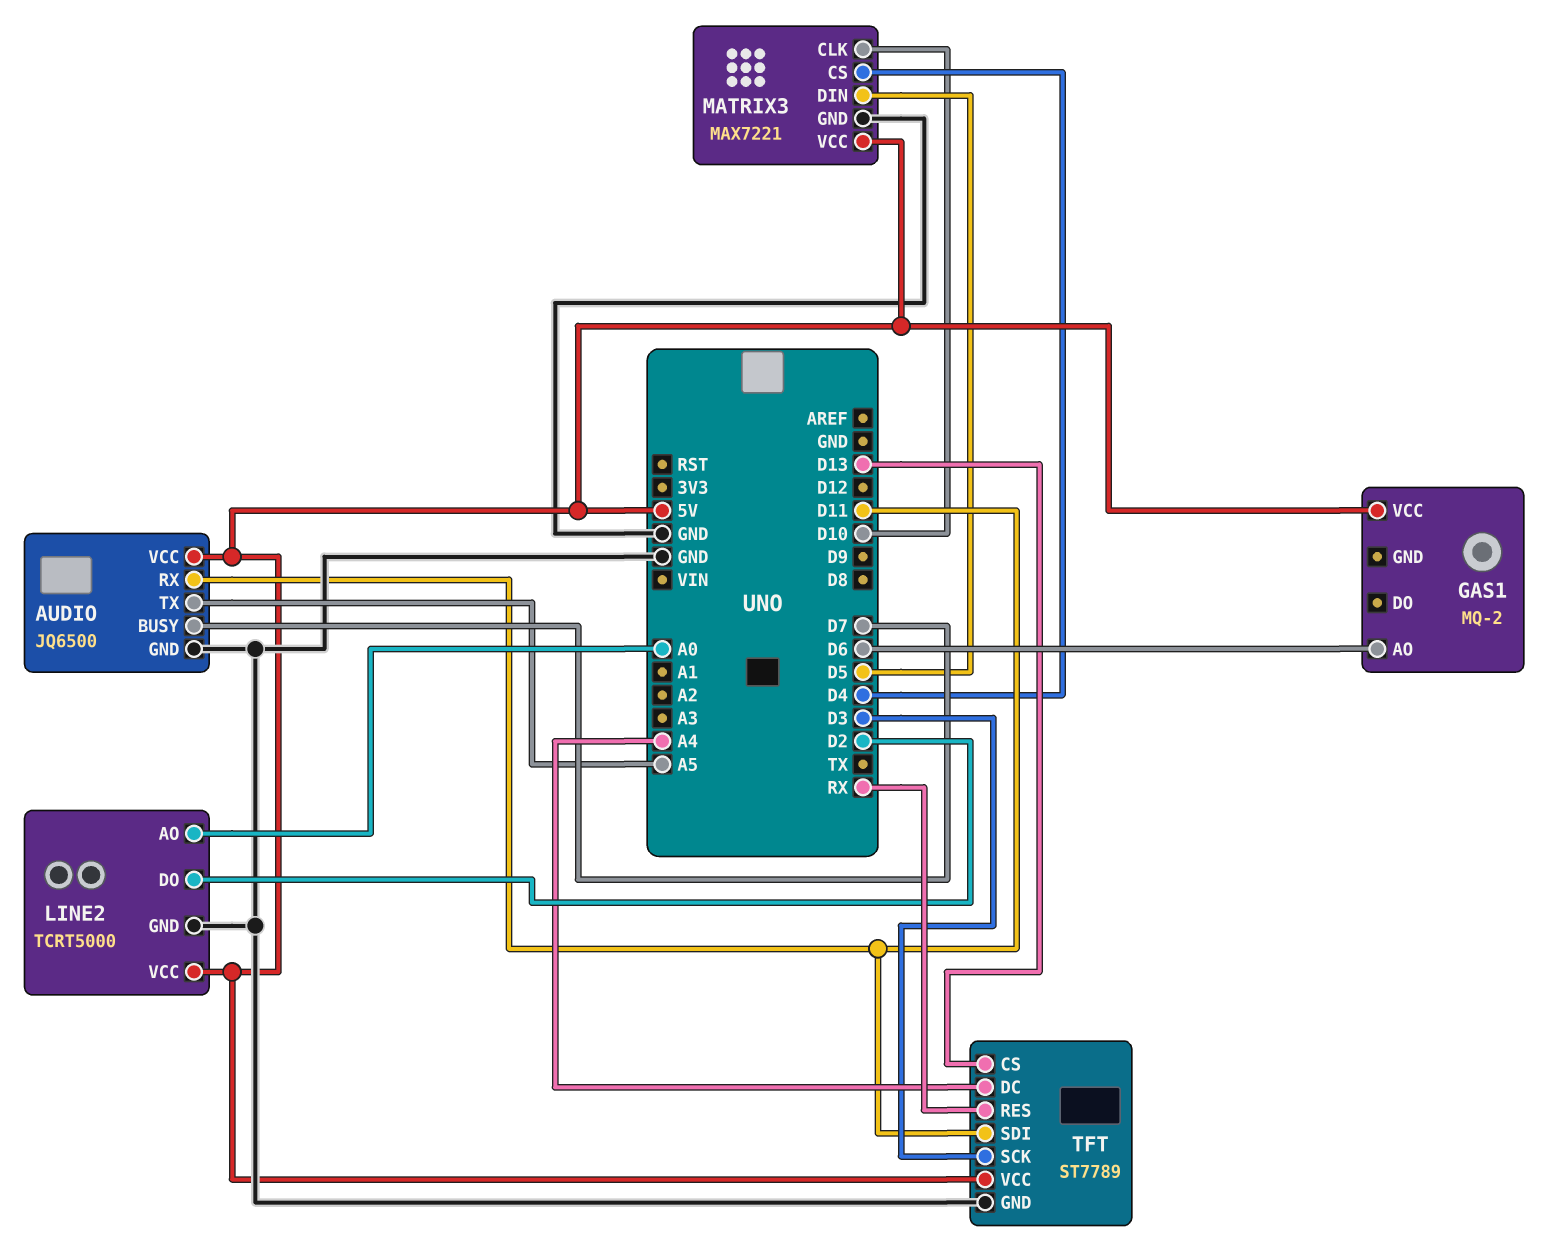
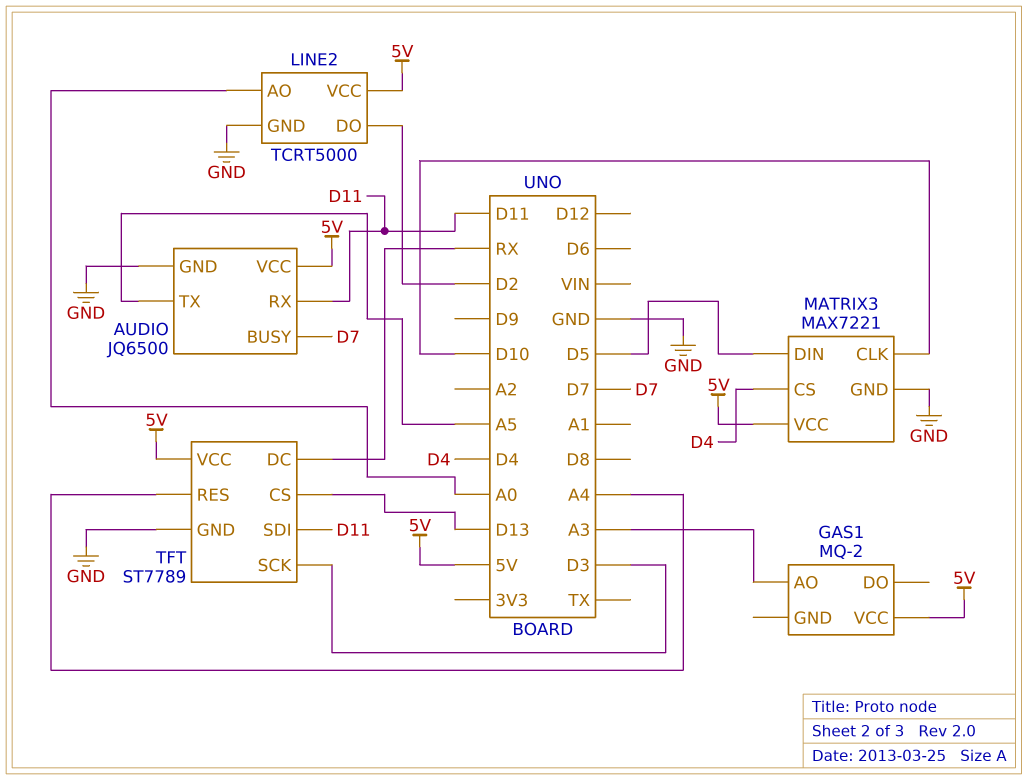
GAS1 pin AO: D6 -> A3
TFT pin DC: A4 -> RX
TFT pin RES: RX -> A4

